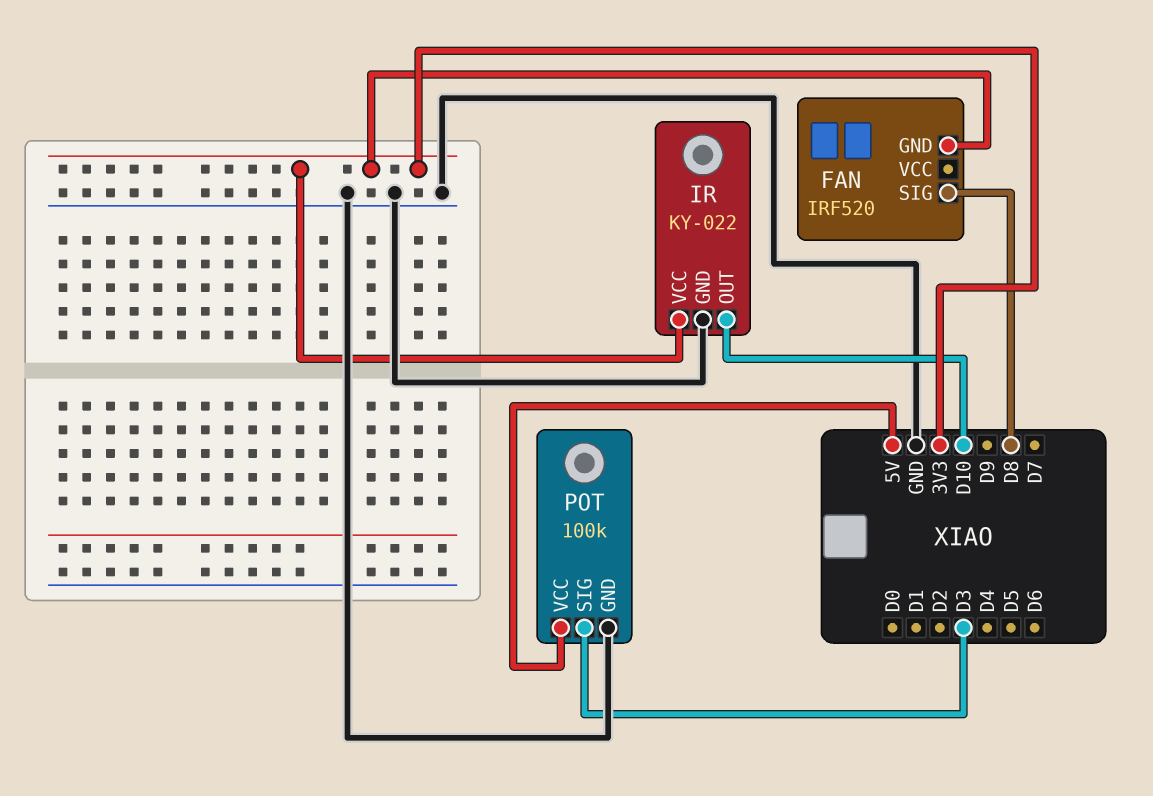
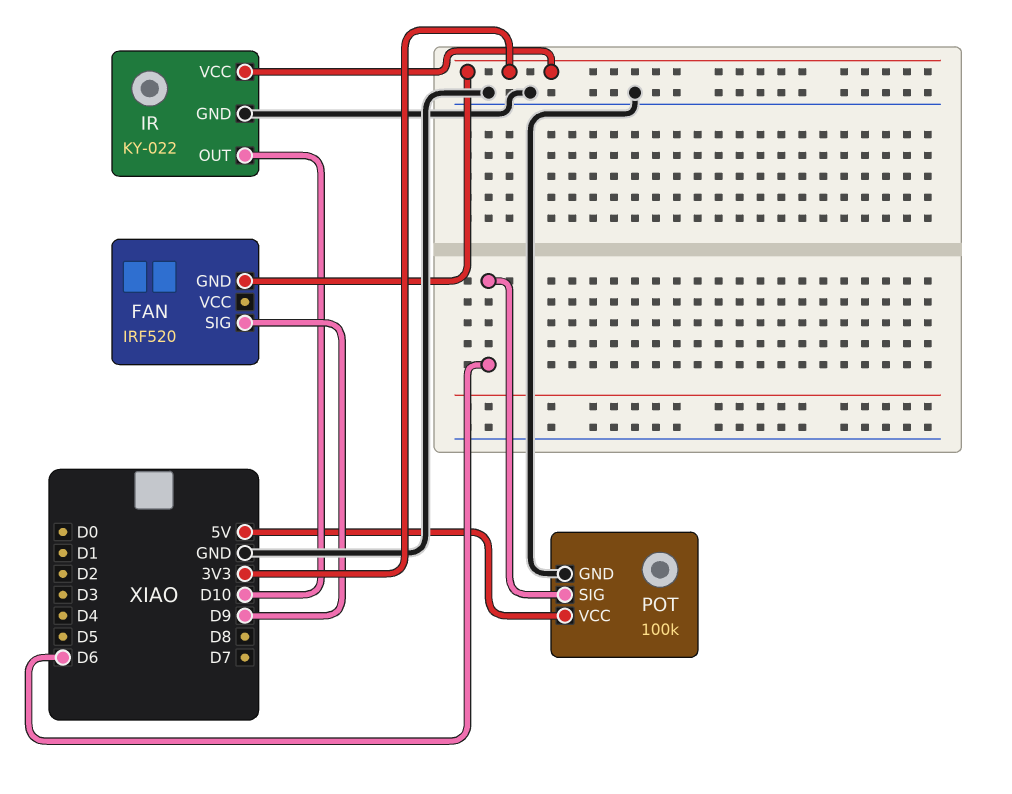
FAN pin SIG: D8 -> D9
POT pin SIG: D3 -> D6

